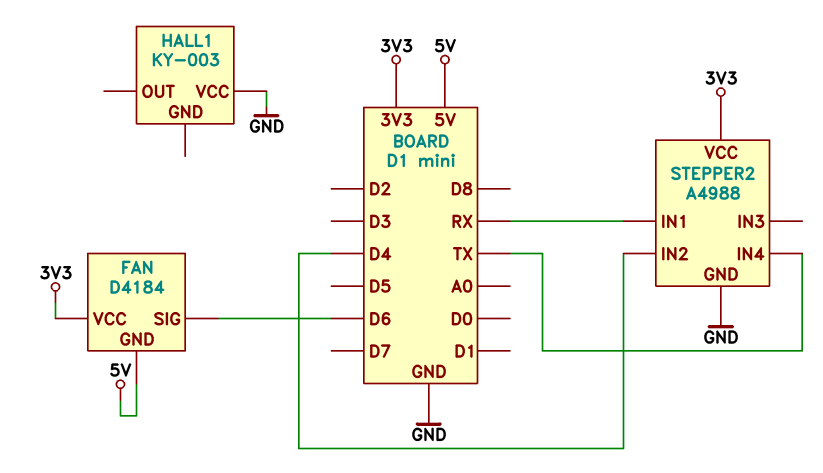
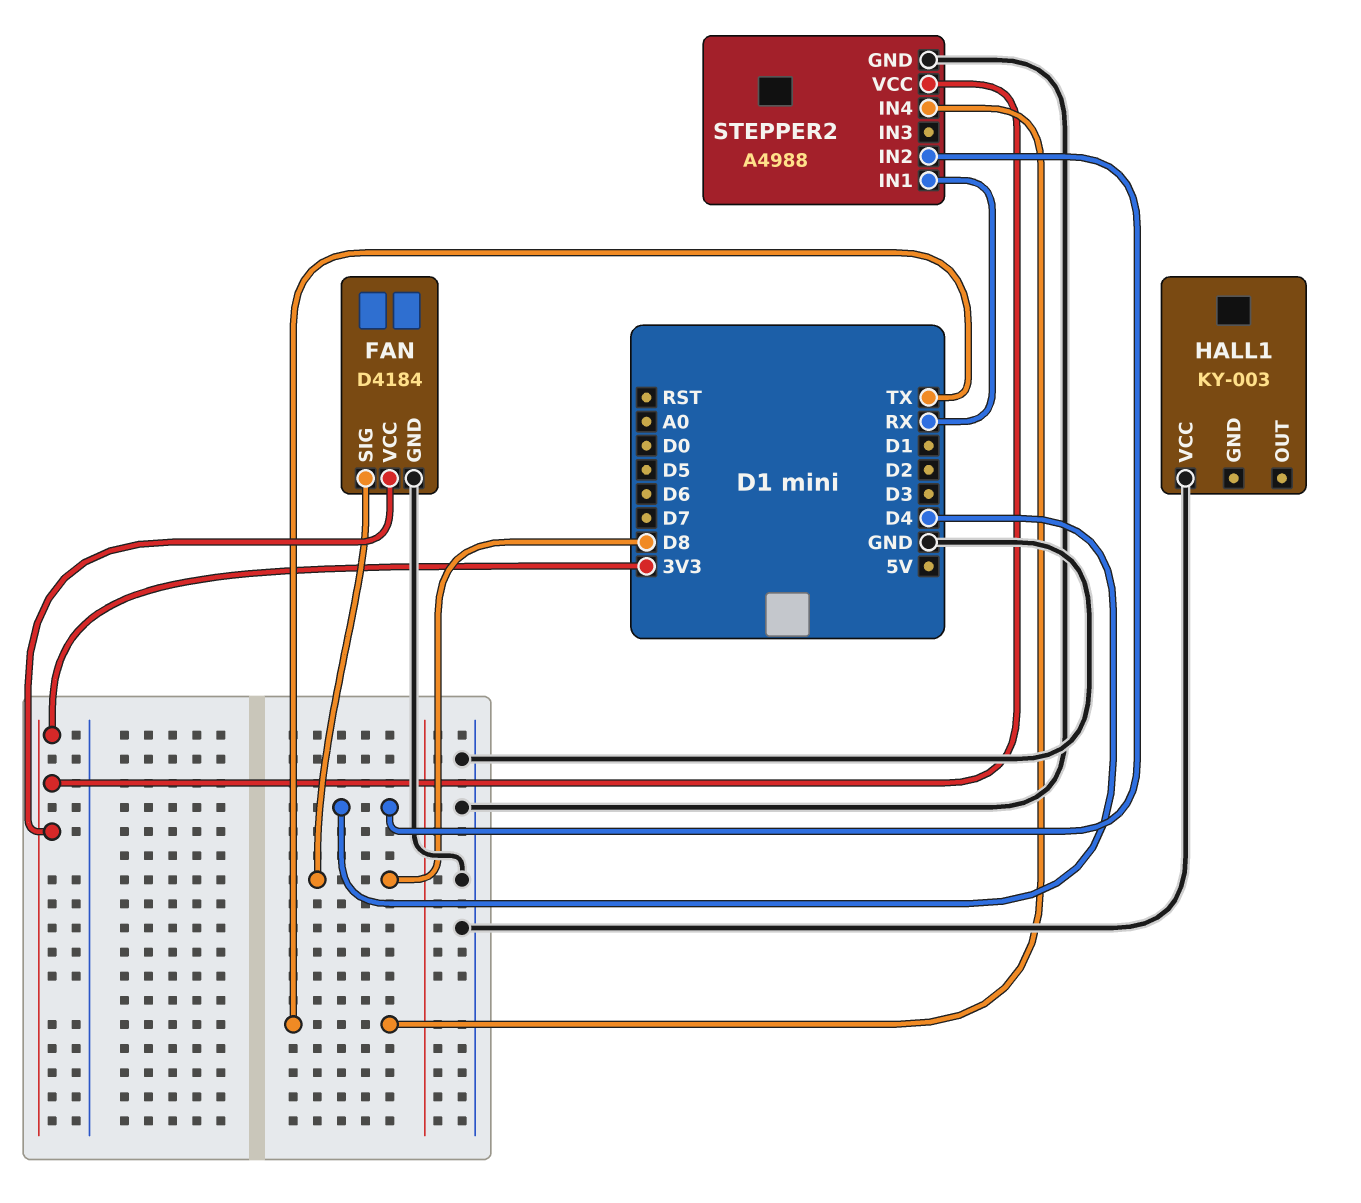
FAN pin GND: 5V -> GND
FAN pin SIG: D6 -> D8

